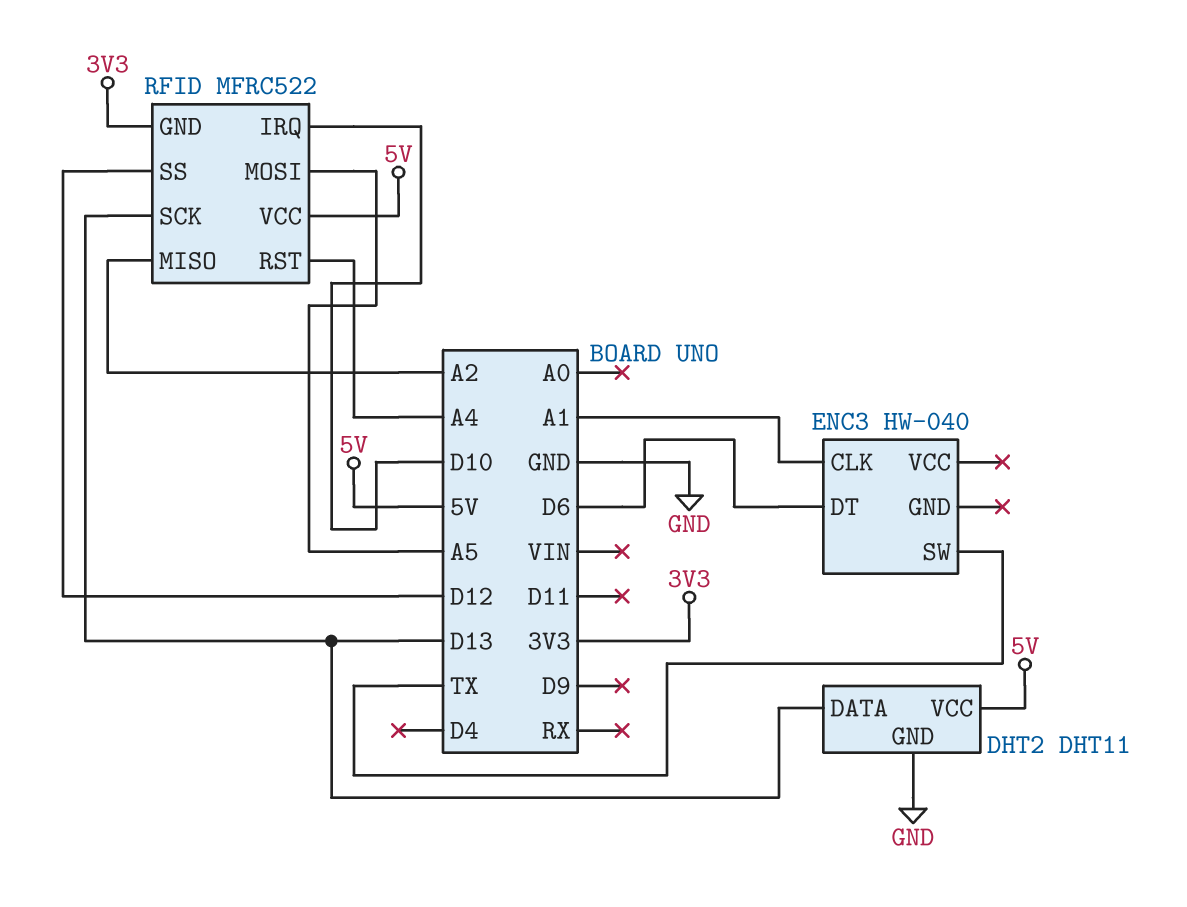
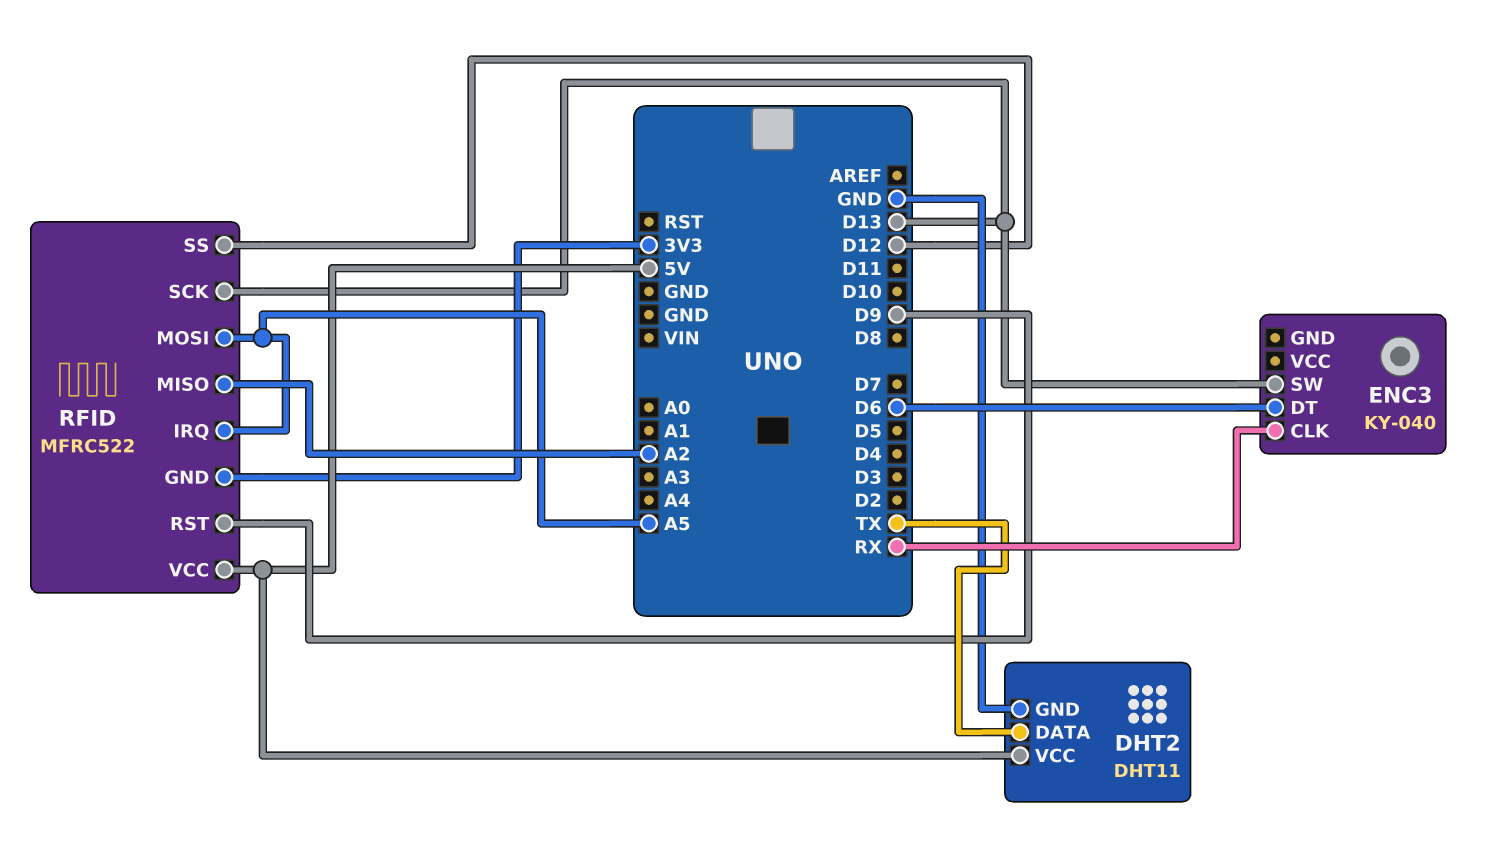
DHT2 pin DATA: D13 -> TX
ENC3: HW-040 -> KY-040
ENC3 pin CLK: A1 -> RX
ENC3 pin SW: TX -> D13
RFID pin IRQ: D10 -> A5
RFID pin RST: A4 -> D9

